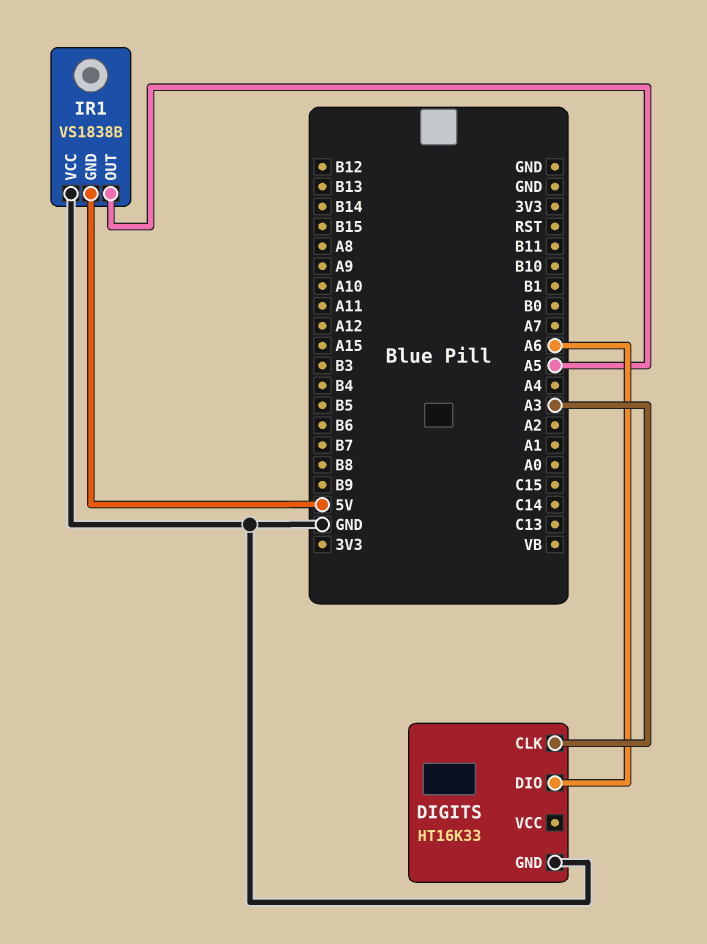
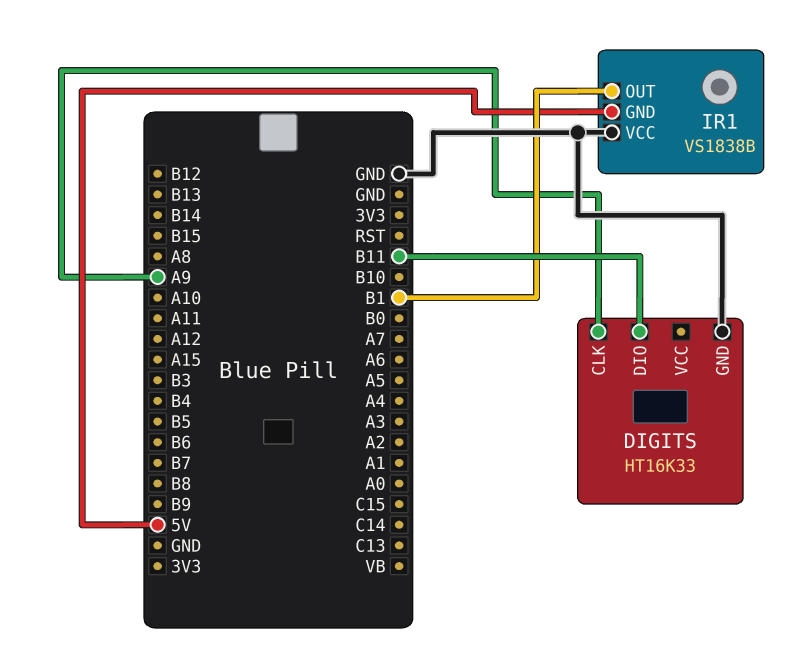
DIGITS pin CLK: A3 -> A9
DIGITS pin DIO: A6 -> B11
IR1 pin OUT: A5 -> B1

